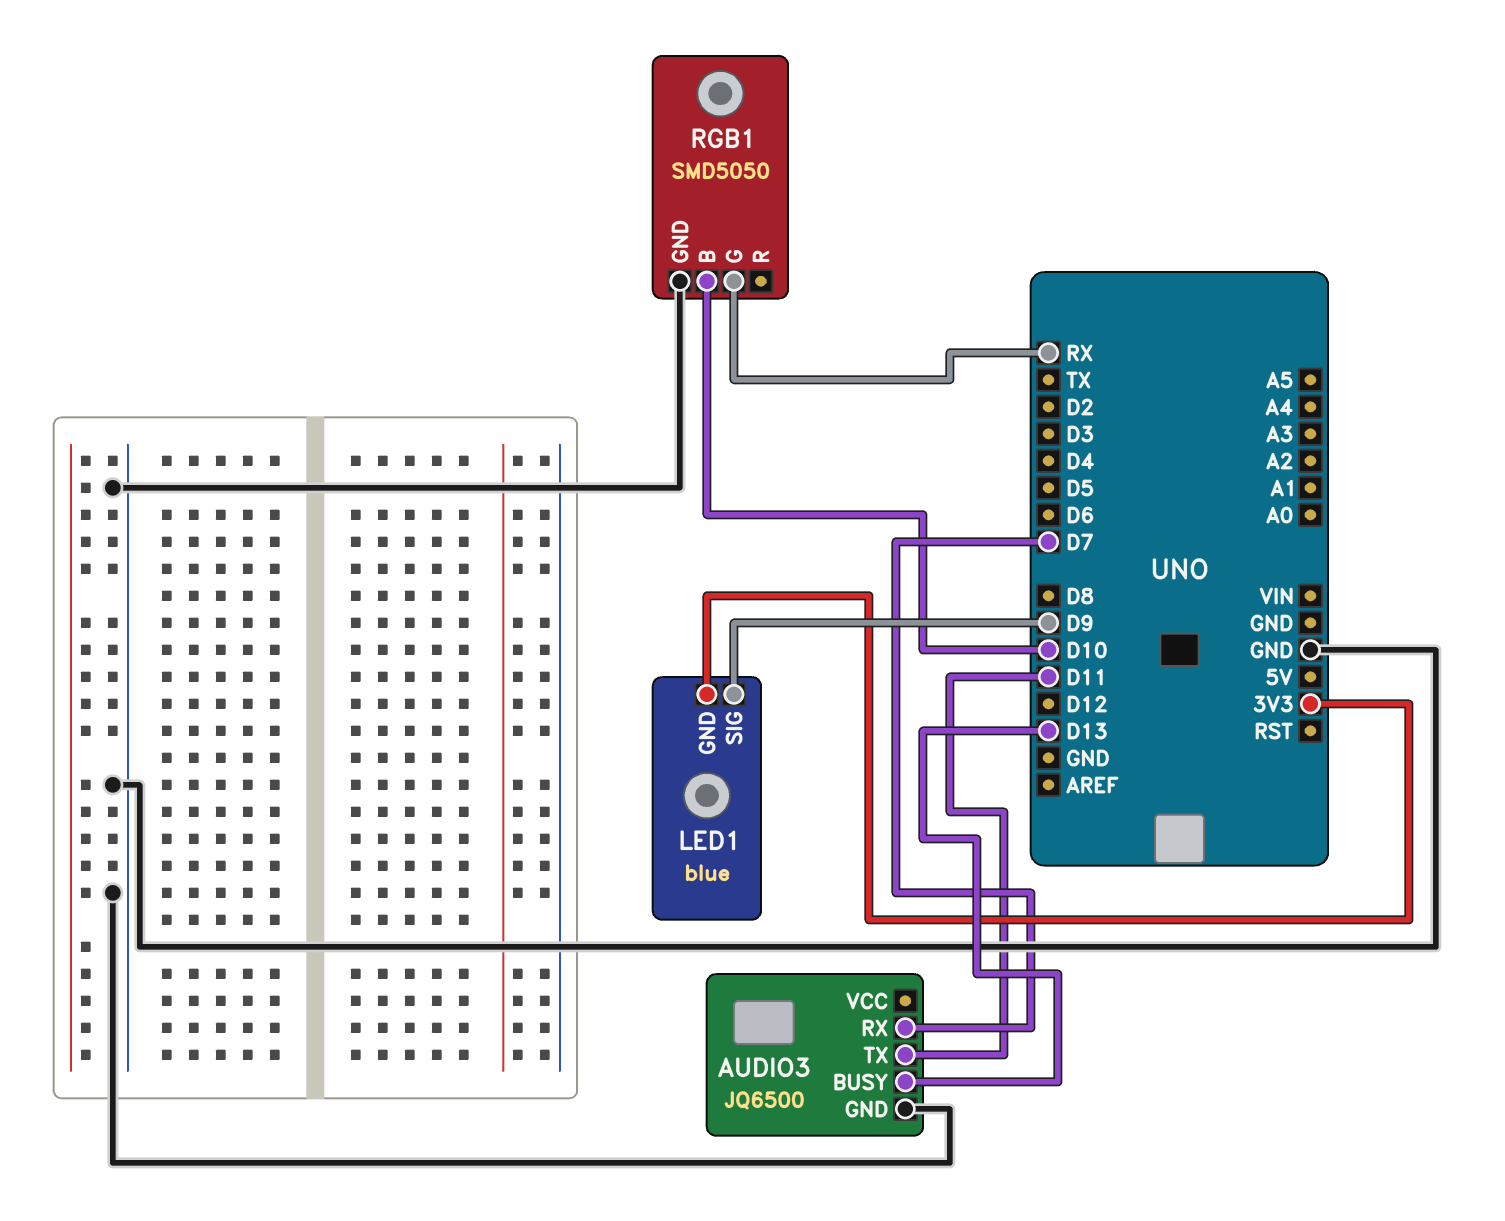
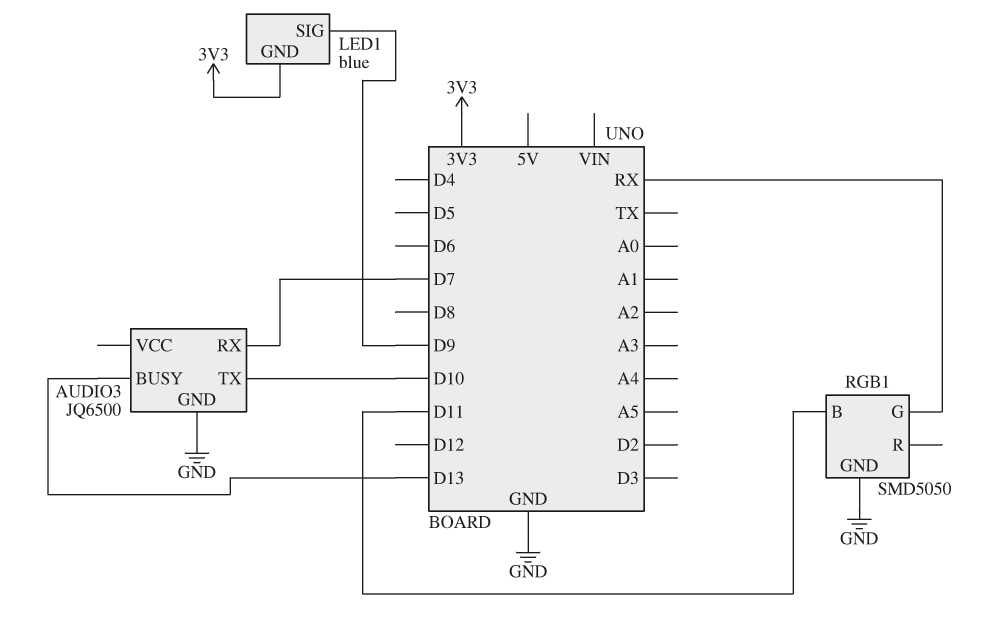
AUDIO3 pin TX: D11 -> D10
RGB1 pin B: D10 -> D11

